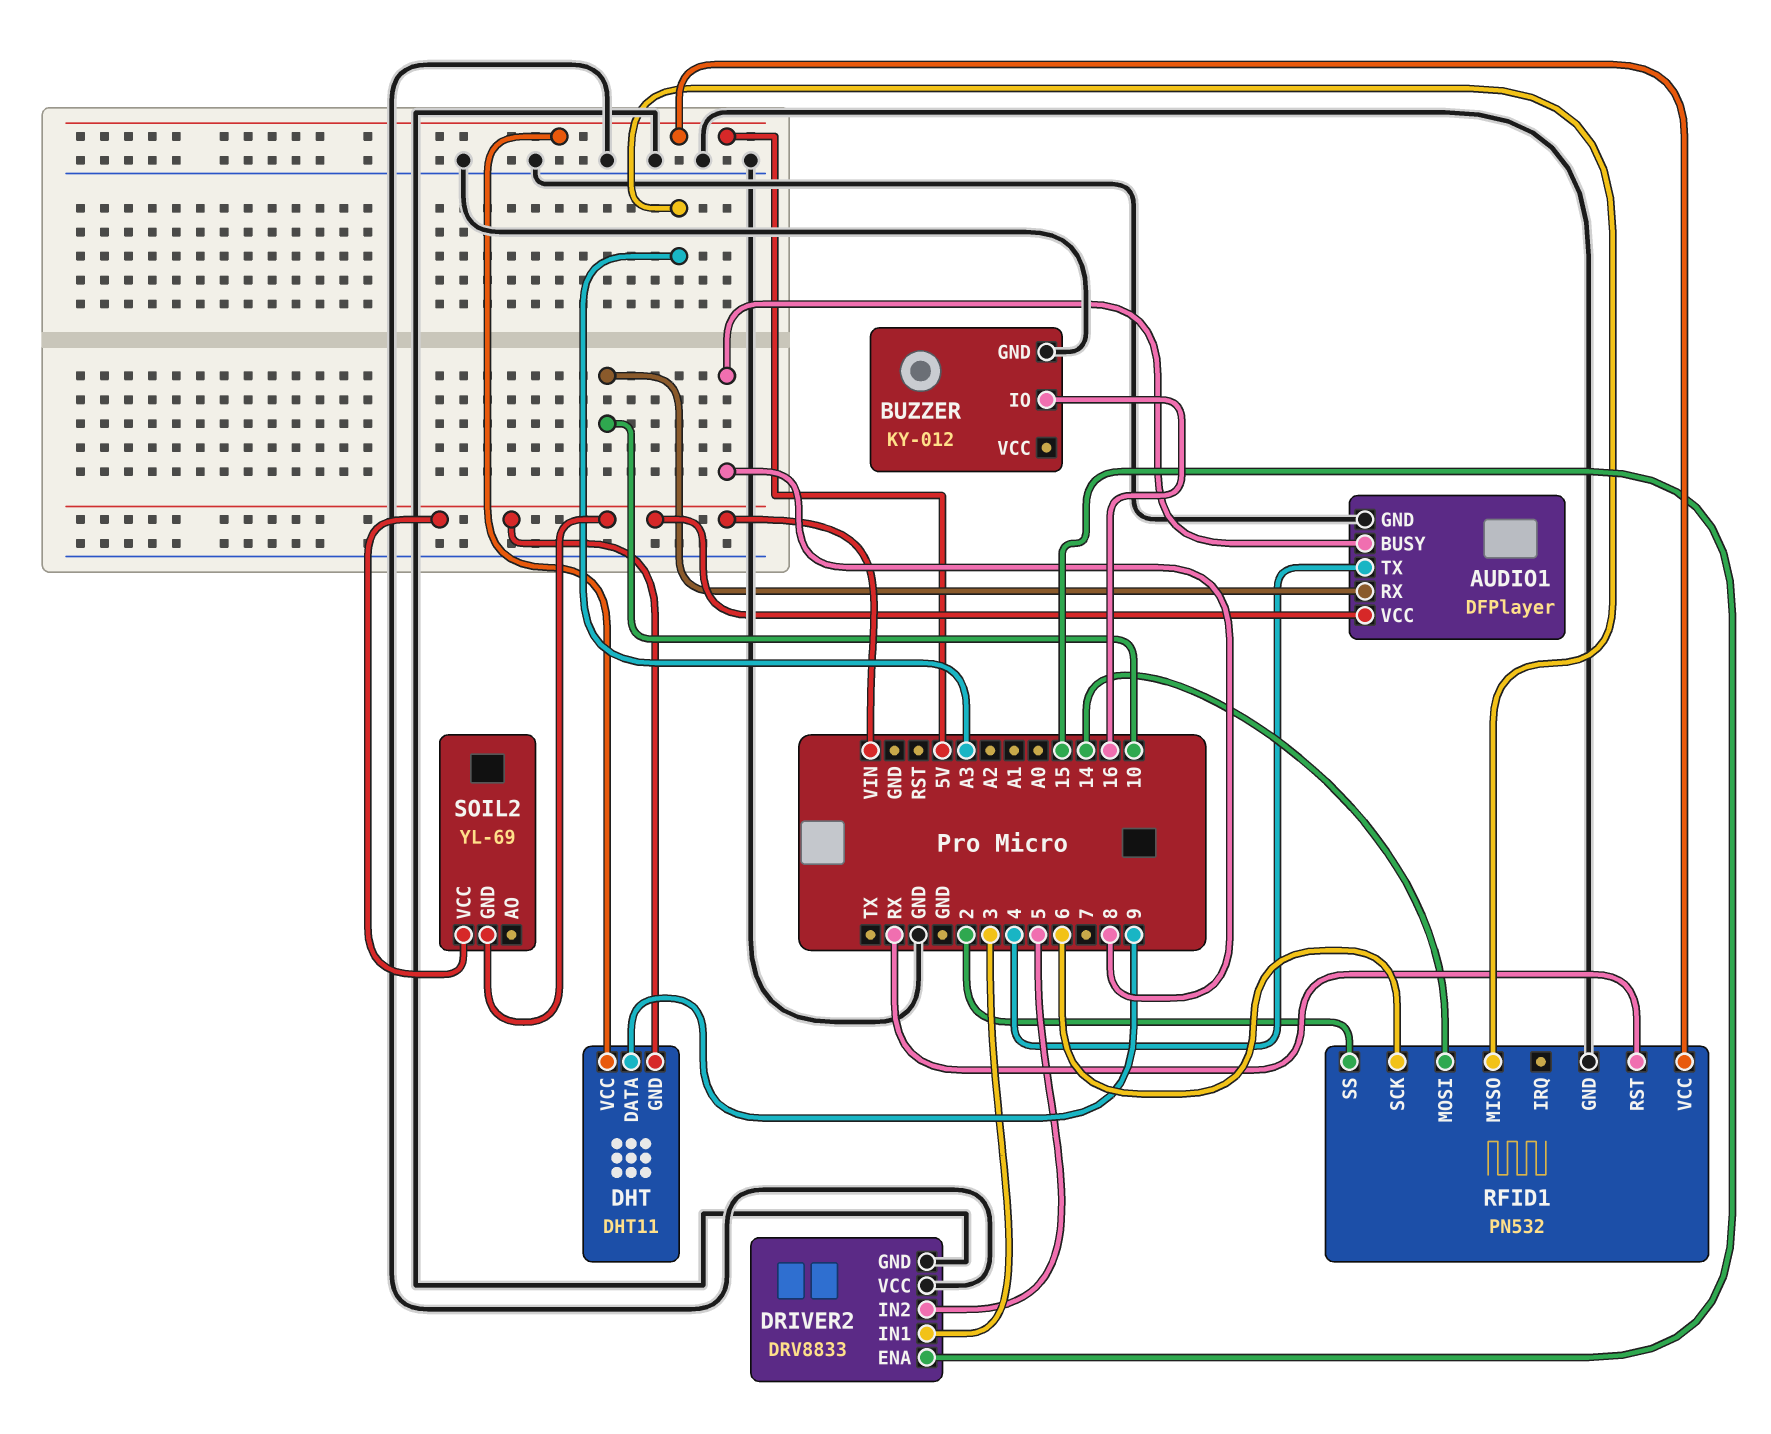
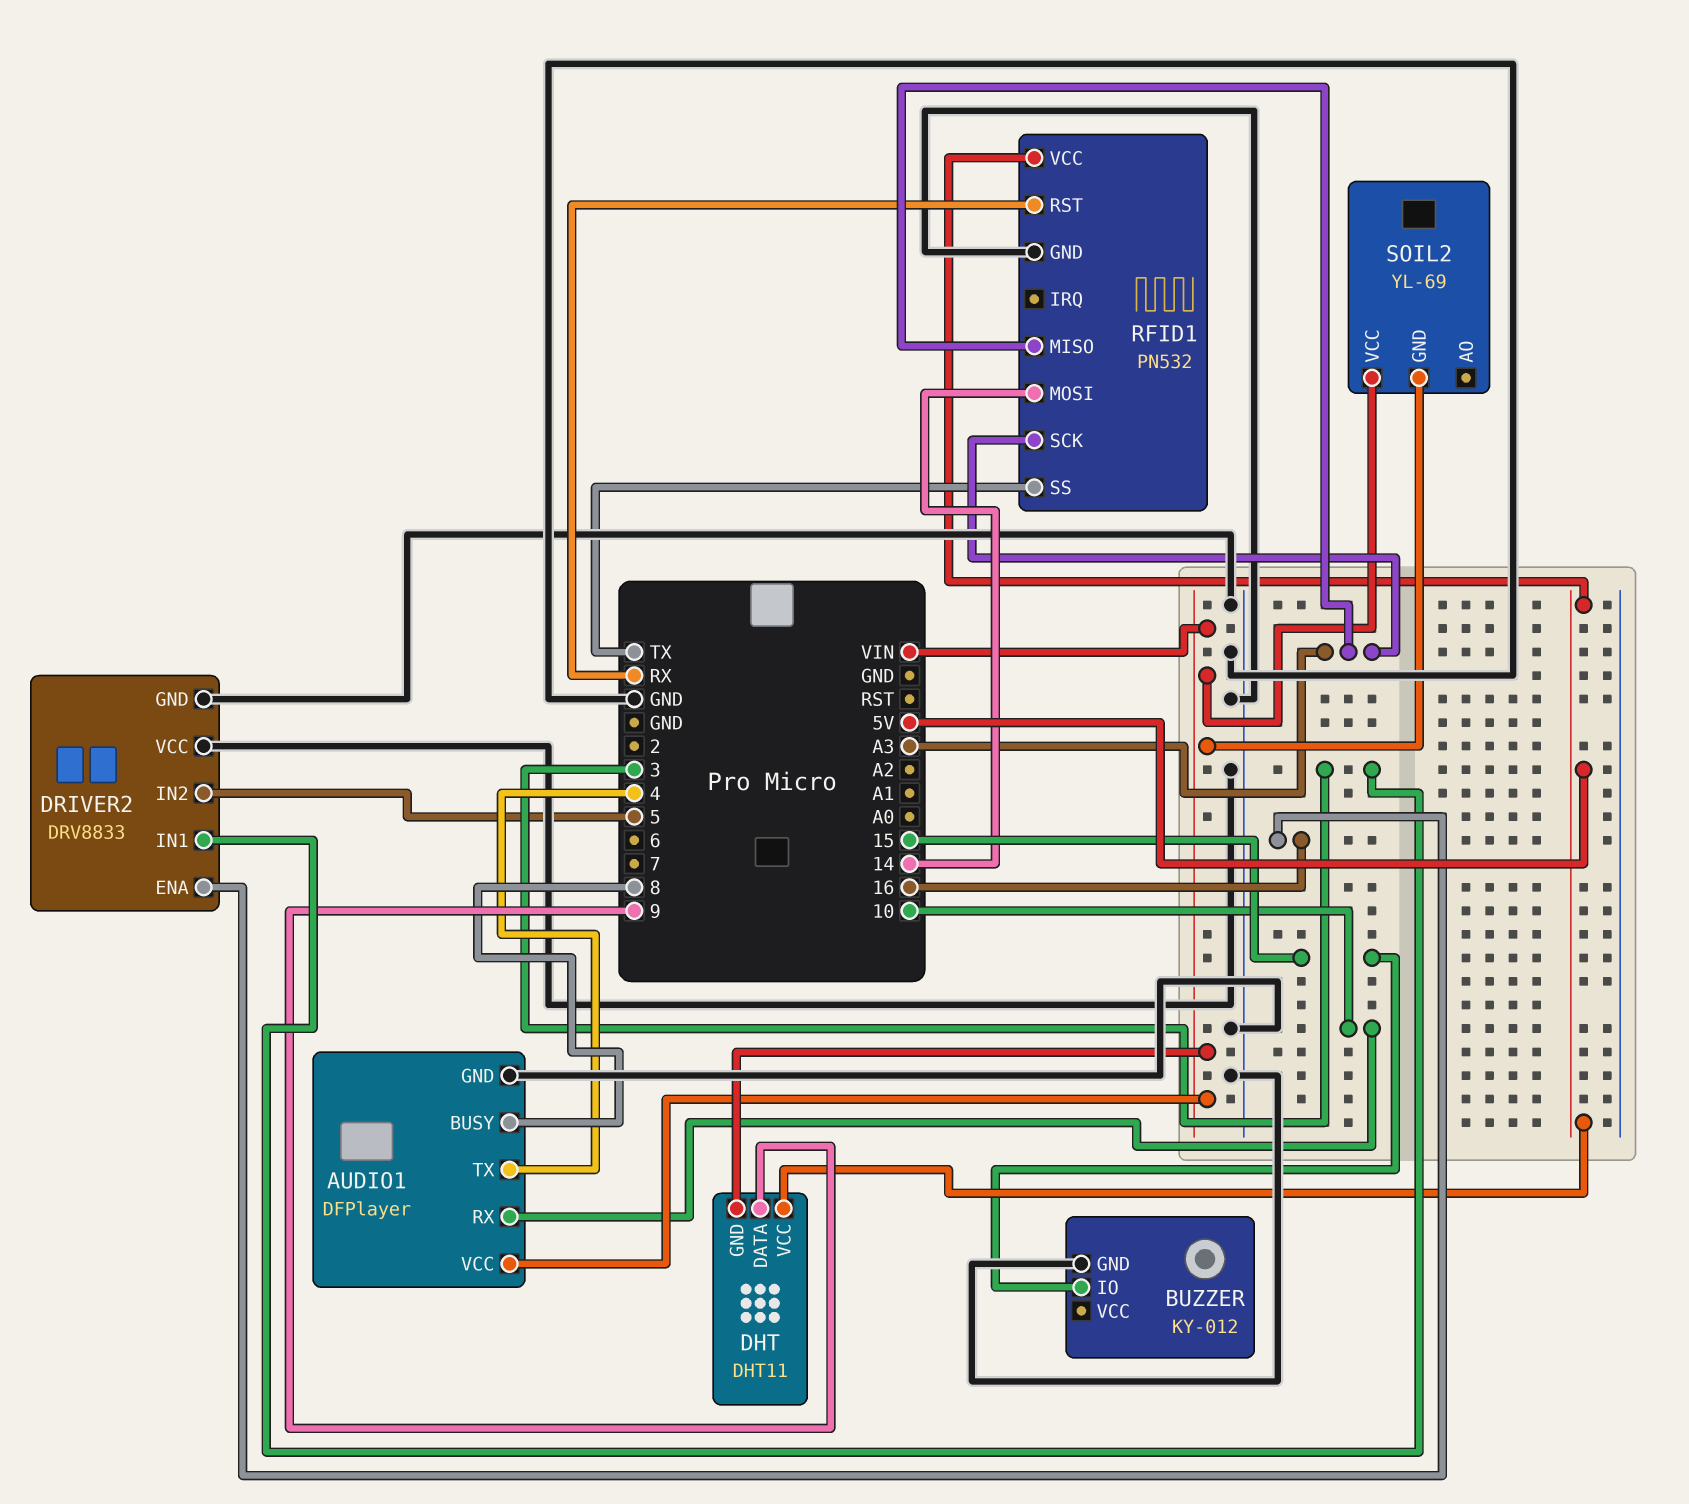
BUZZER pin IO: 16 -> 15
DRIVER2 pin ENA: 15 -> 16
RFID1 pin SCK: 6 -> A3
RFID1 pin SS: 2 -> TX

